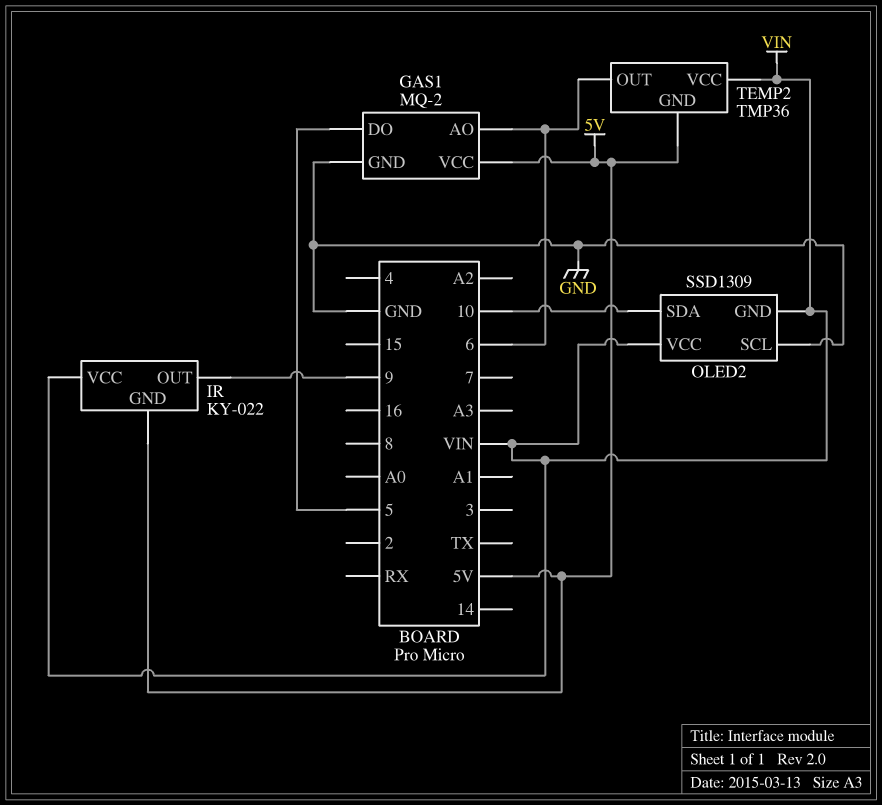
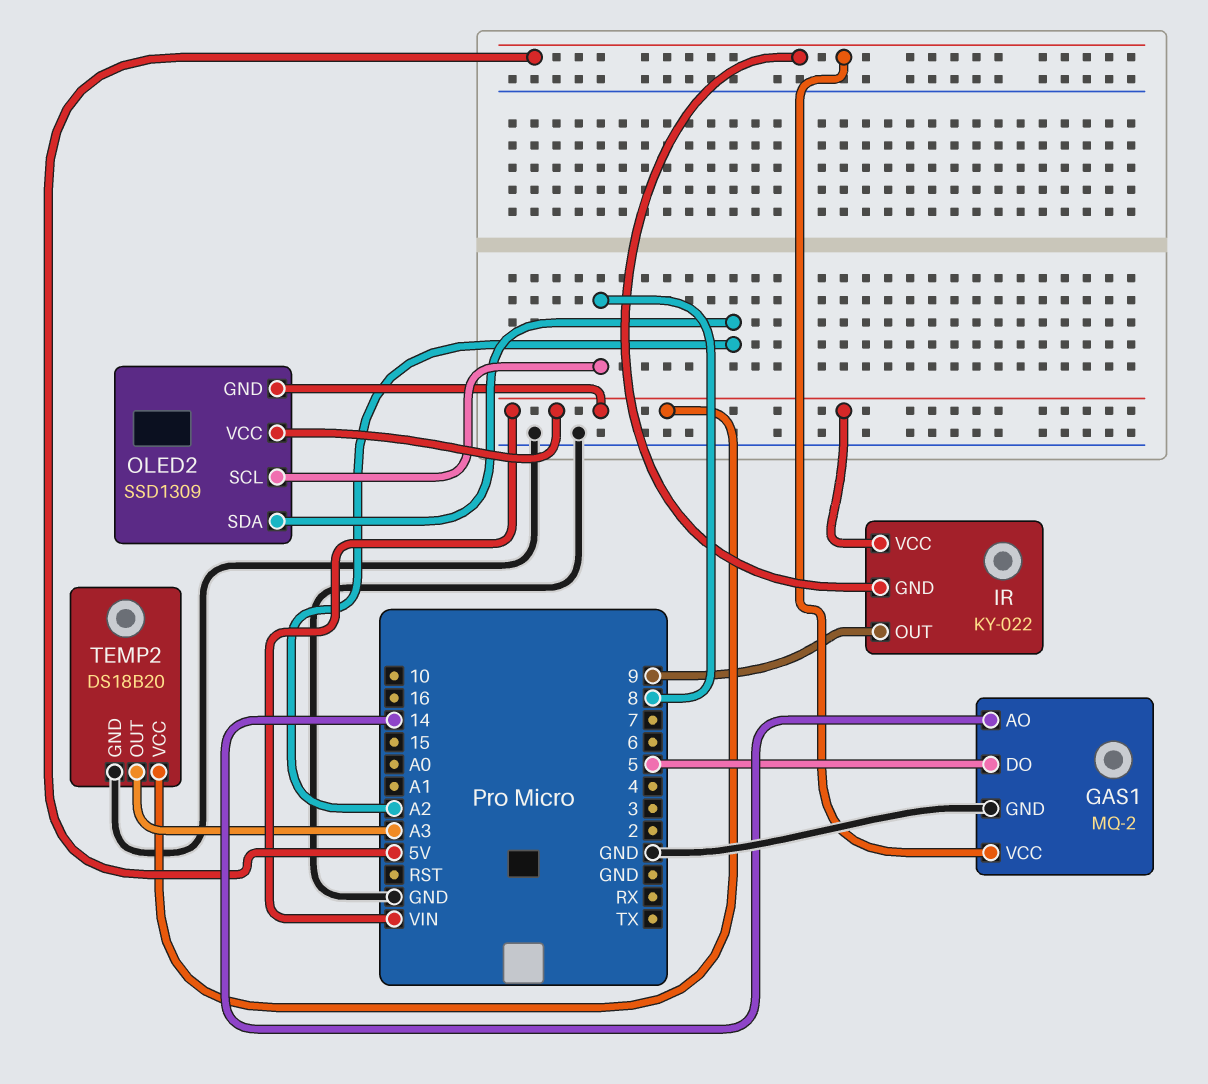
GAS1 pin AO: 6 -> 14
OLED2 pin SCL: GND -> 8
OLED2 pin SDA: 10 -> A2
TEMP2: TMP36 -> DS18B20
TEMP2 pin GND: 5V -> GND
TEMP2 pin OUT: 6 -> A3

